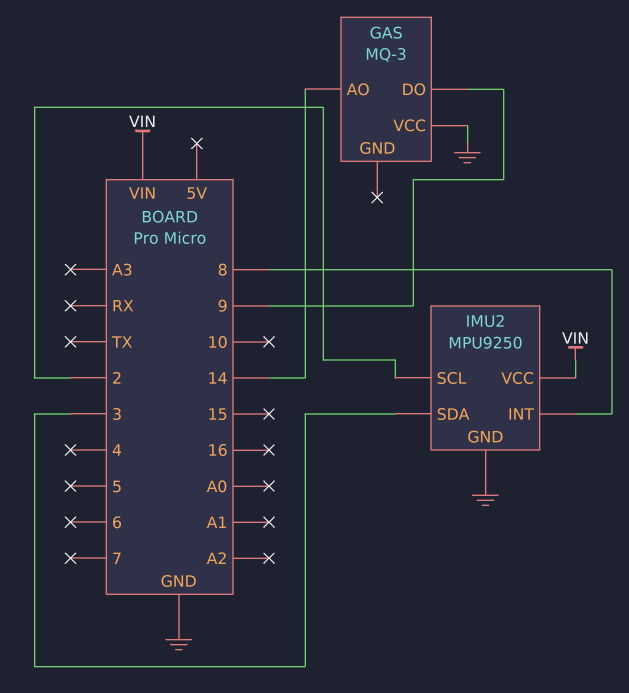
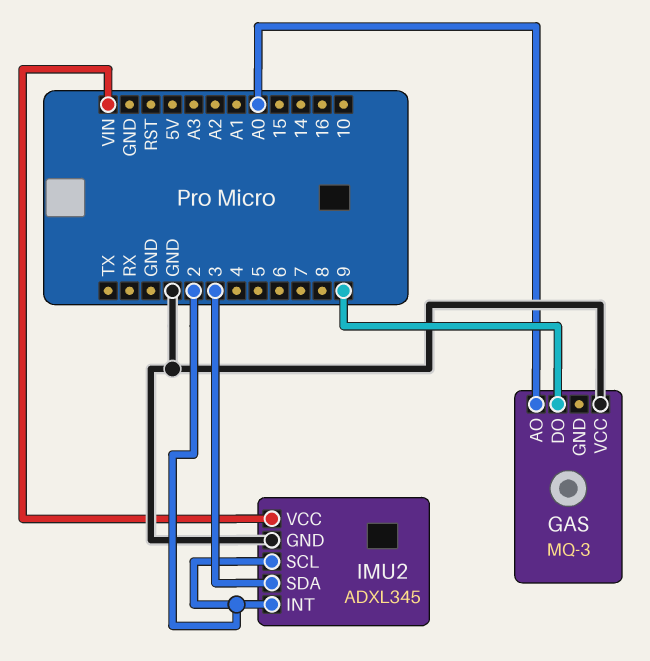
GAS pin AO: 14 -> A0
IMU2: MPU9250 -> ADXL345
IMU2 pin INT: 8 -> 2

